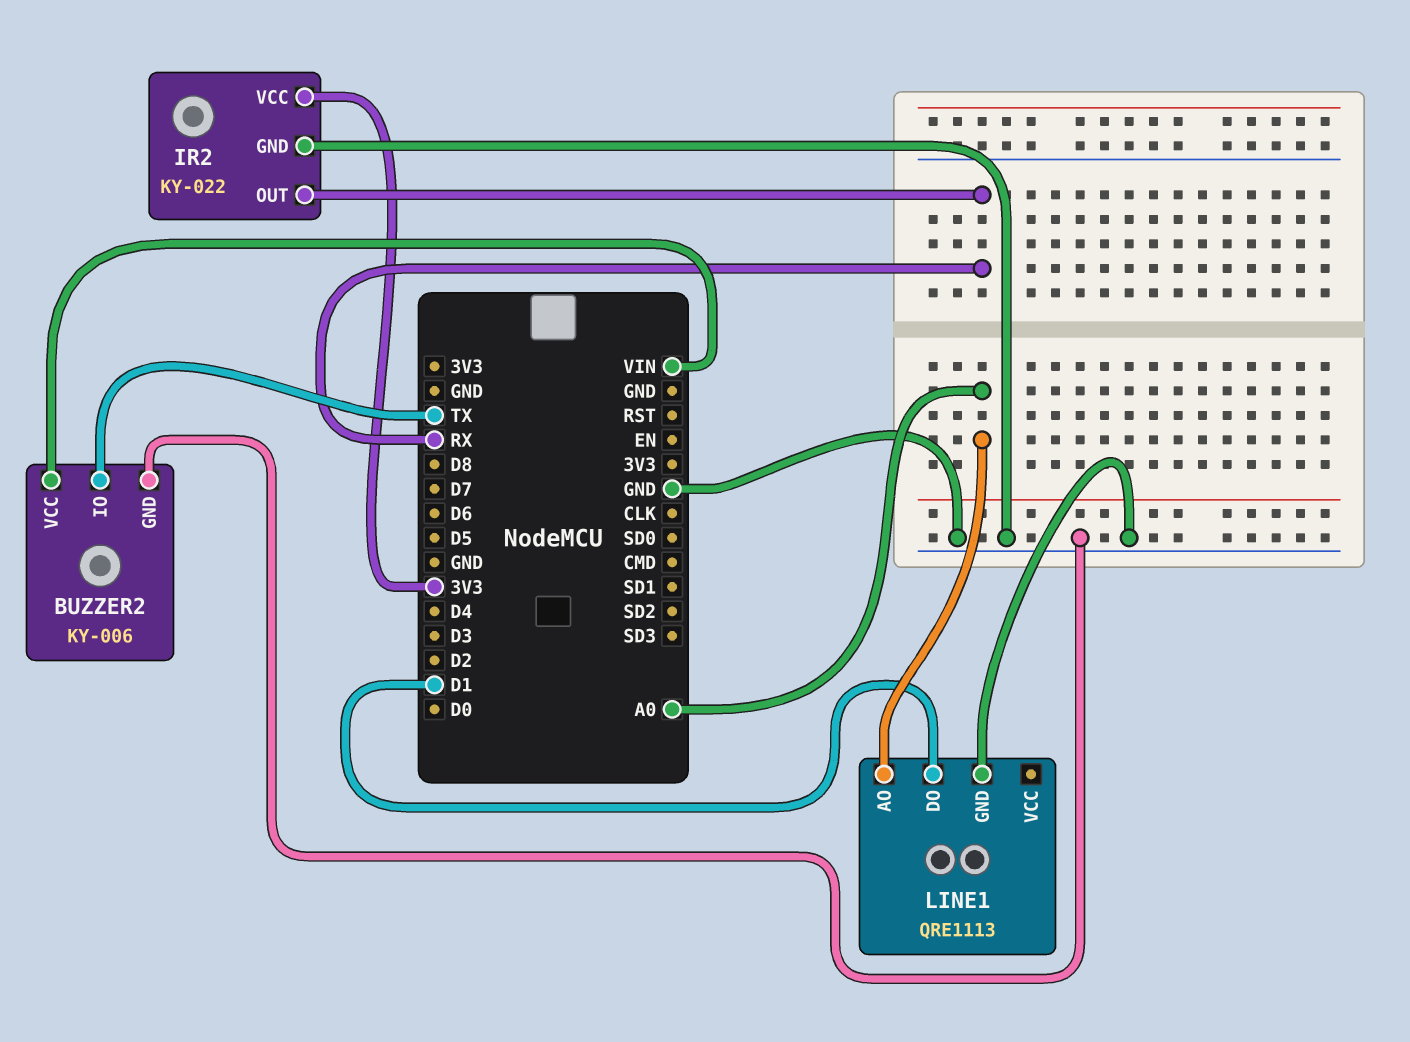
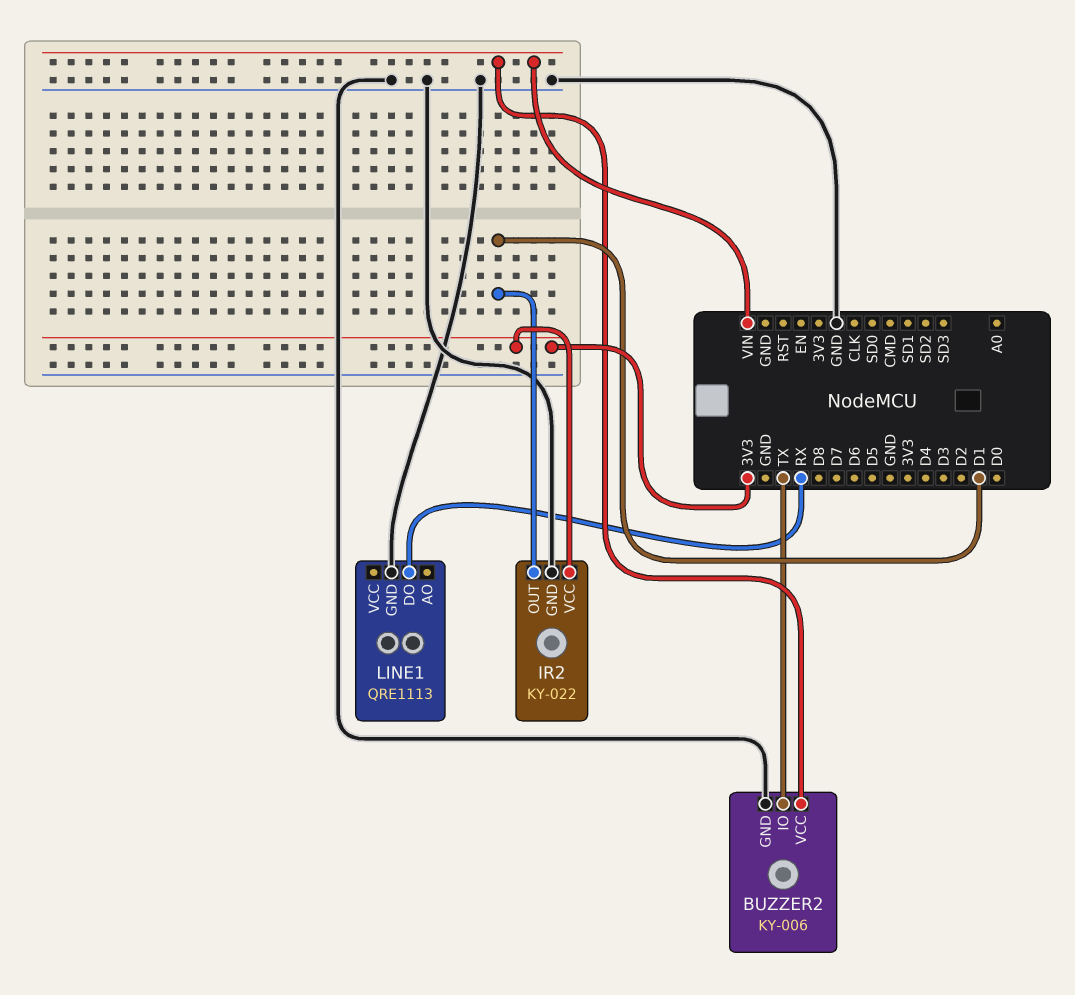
IR2 pin OUT: RX -> D1
LINE1 pin AO: A0 -> none
LINE1 pin DO: D1 -> RX

